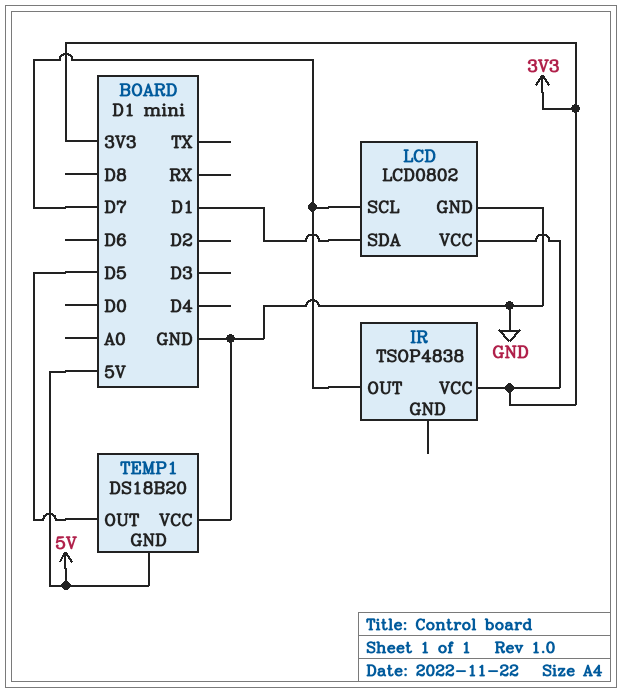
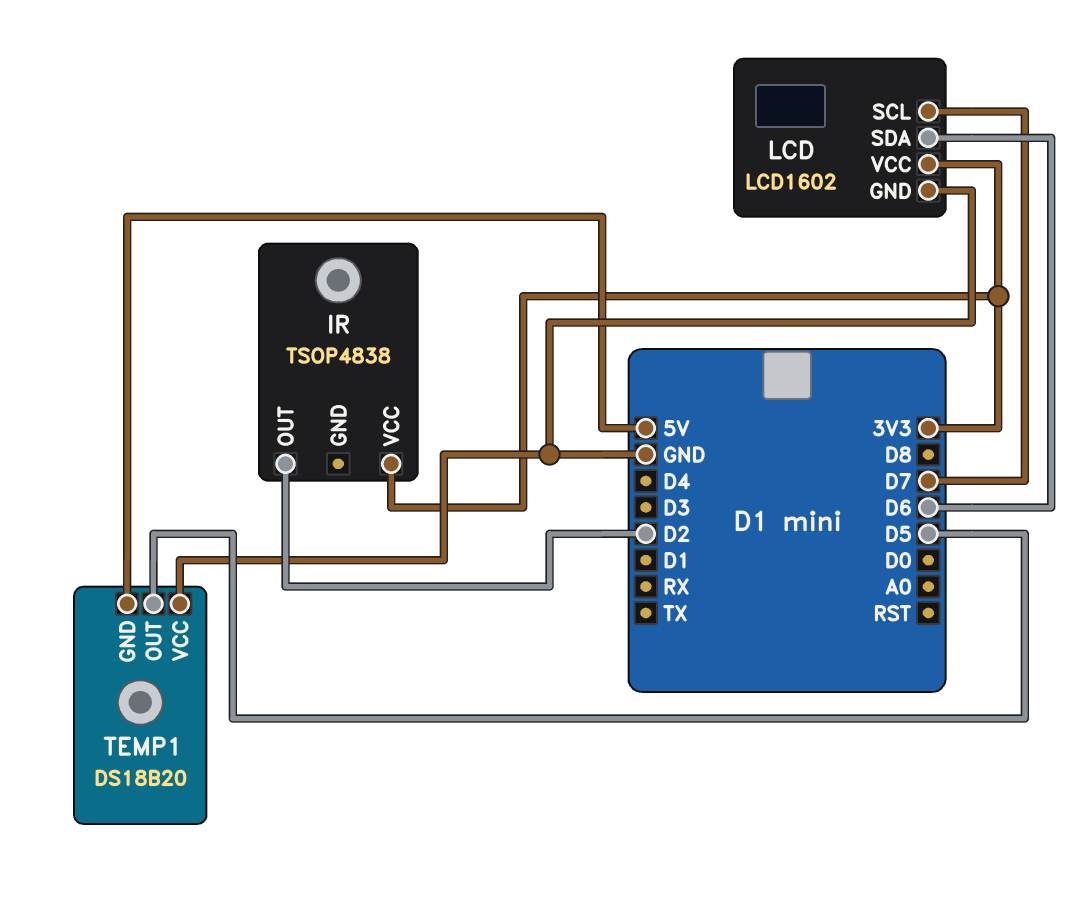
IR pin OUT: D7 -> D2
LCD: LCD0802 -> LCD1602
LCD pin SDA: D1 -> D6

